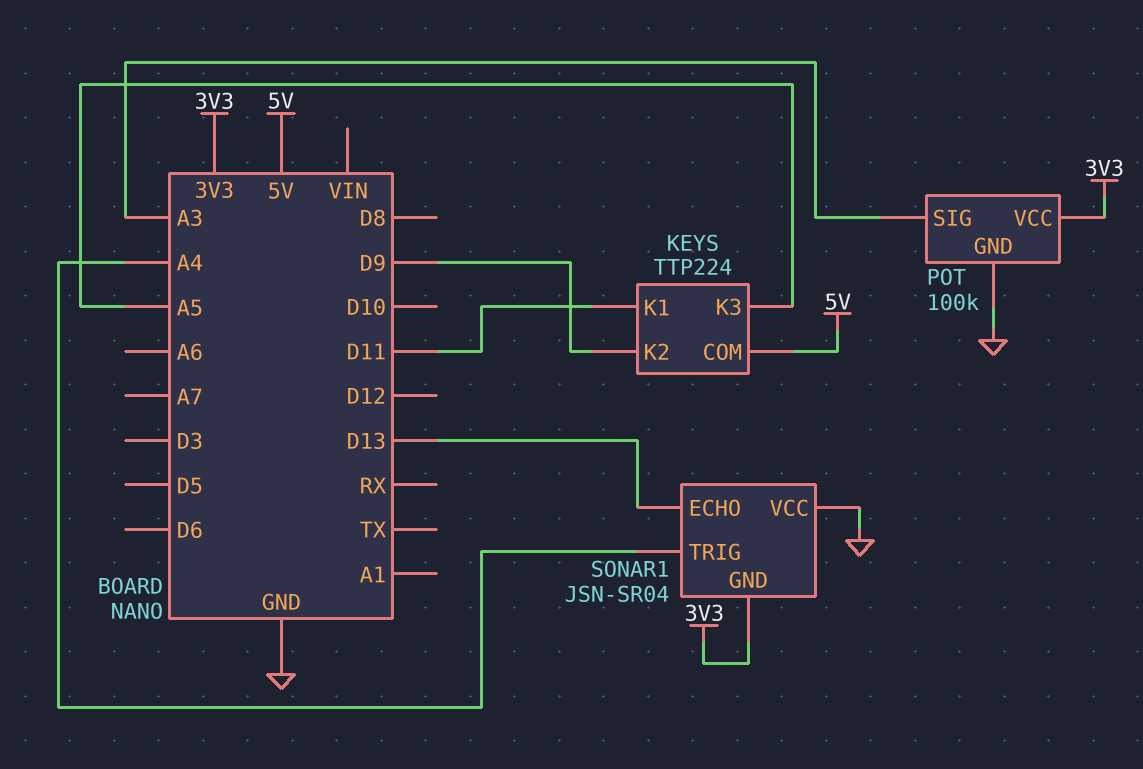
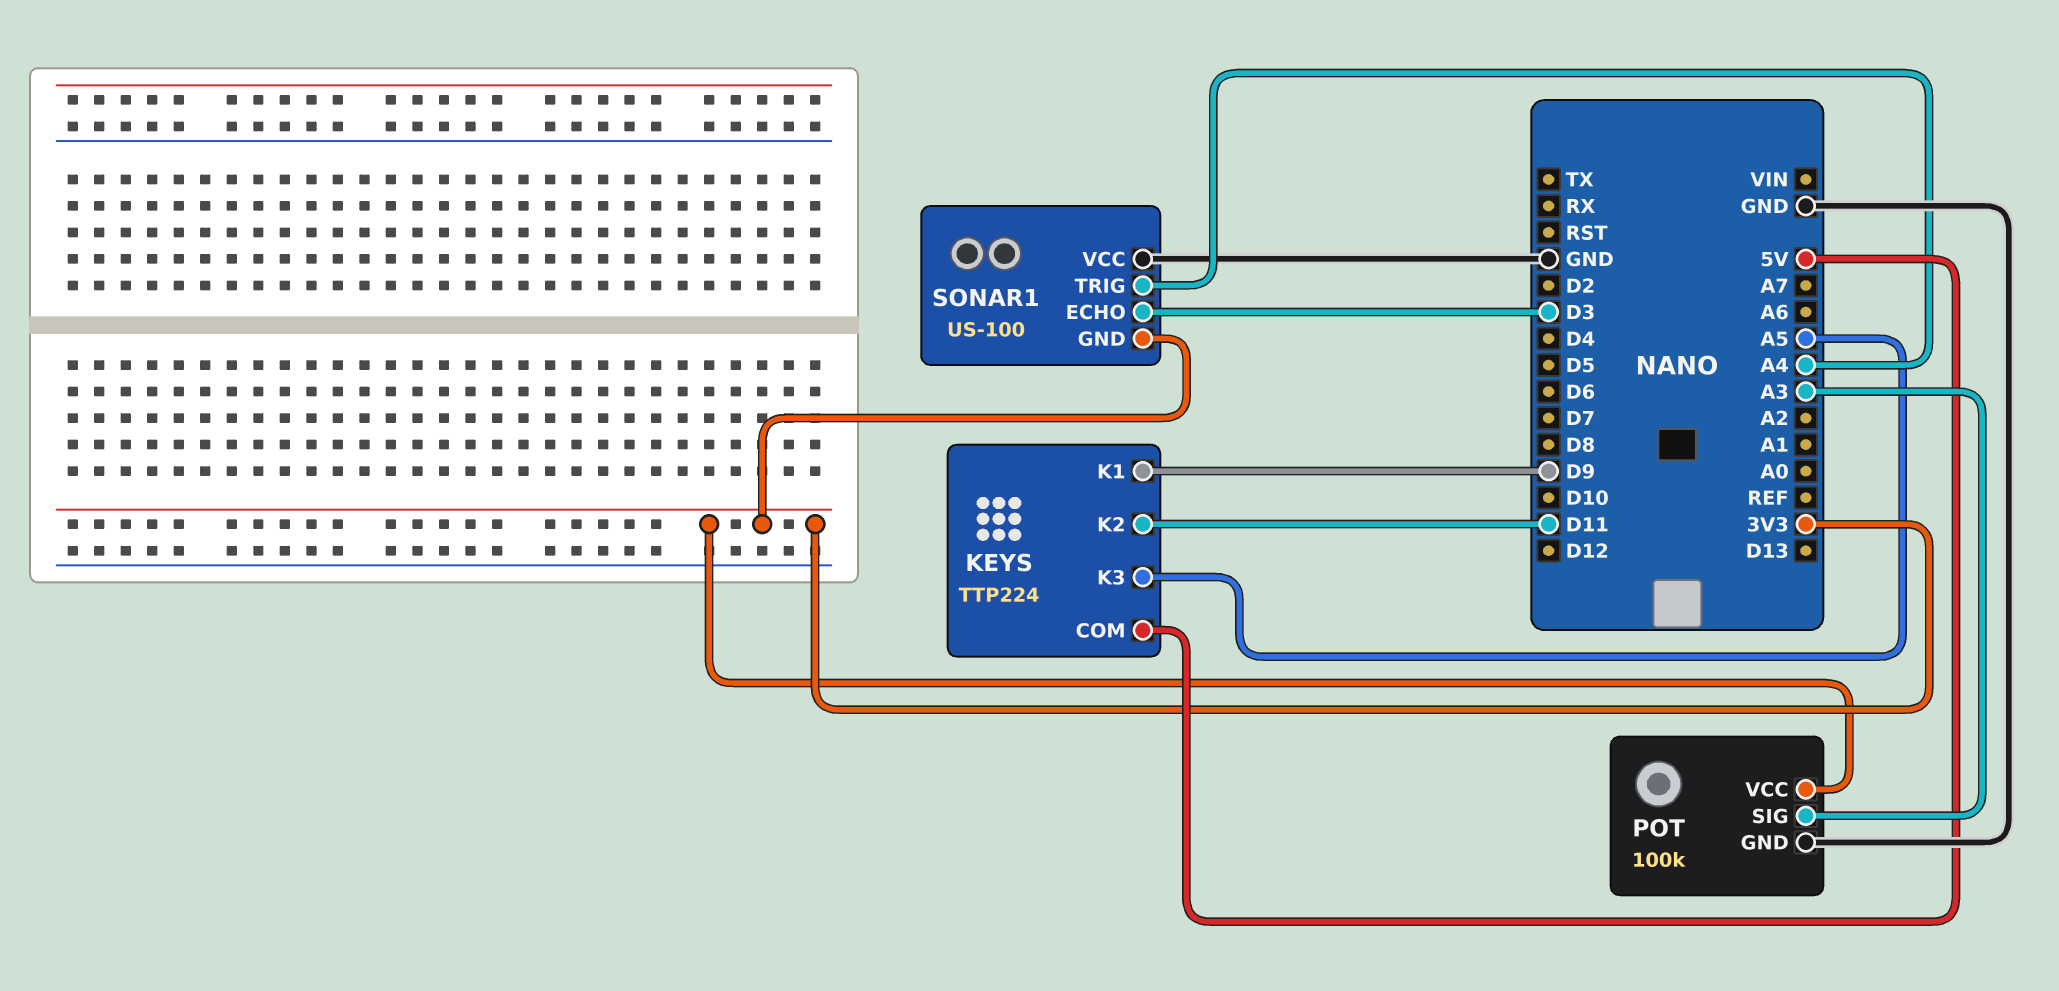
KEYS pin K1: D11 -> D9
KEYS pin K2: D9 -> D11
SONAR1: JSN-SR04 -> US-100
SONAR1 pin ECHO: D13 -> D3

